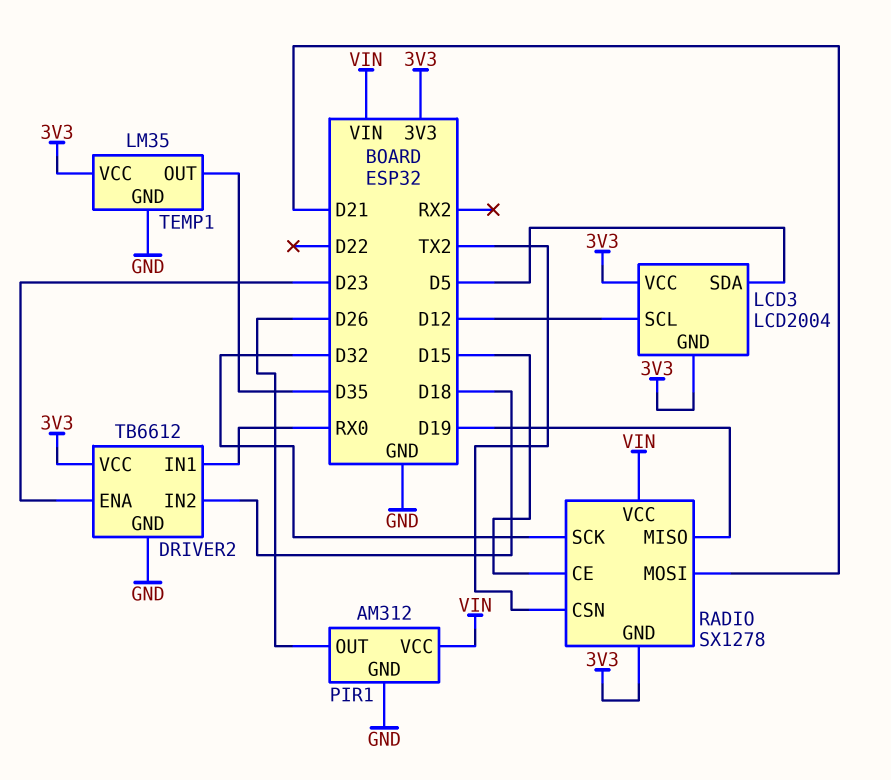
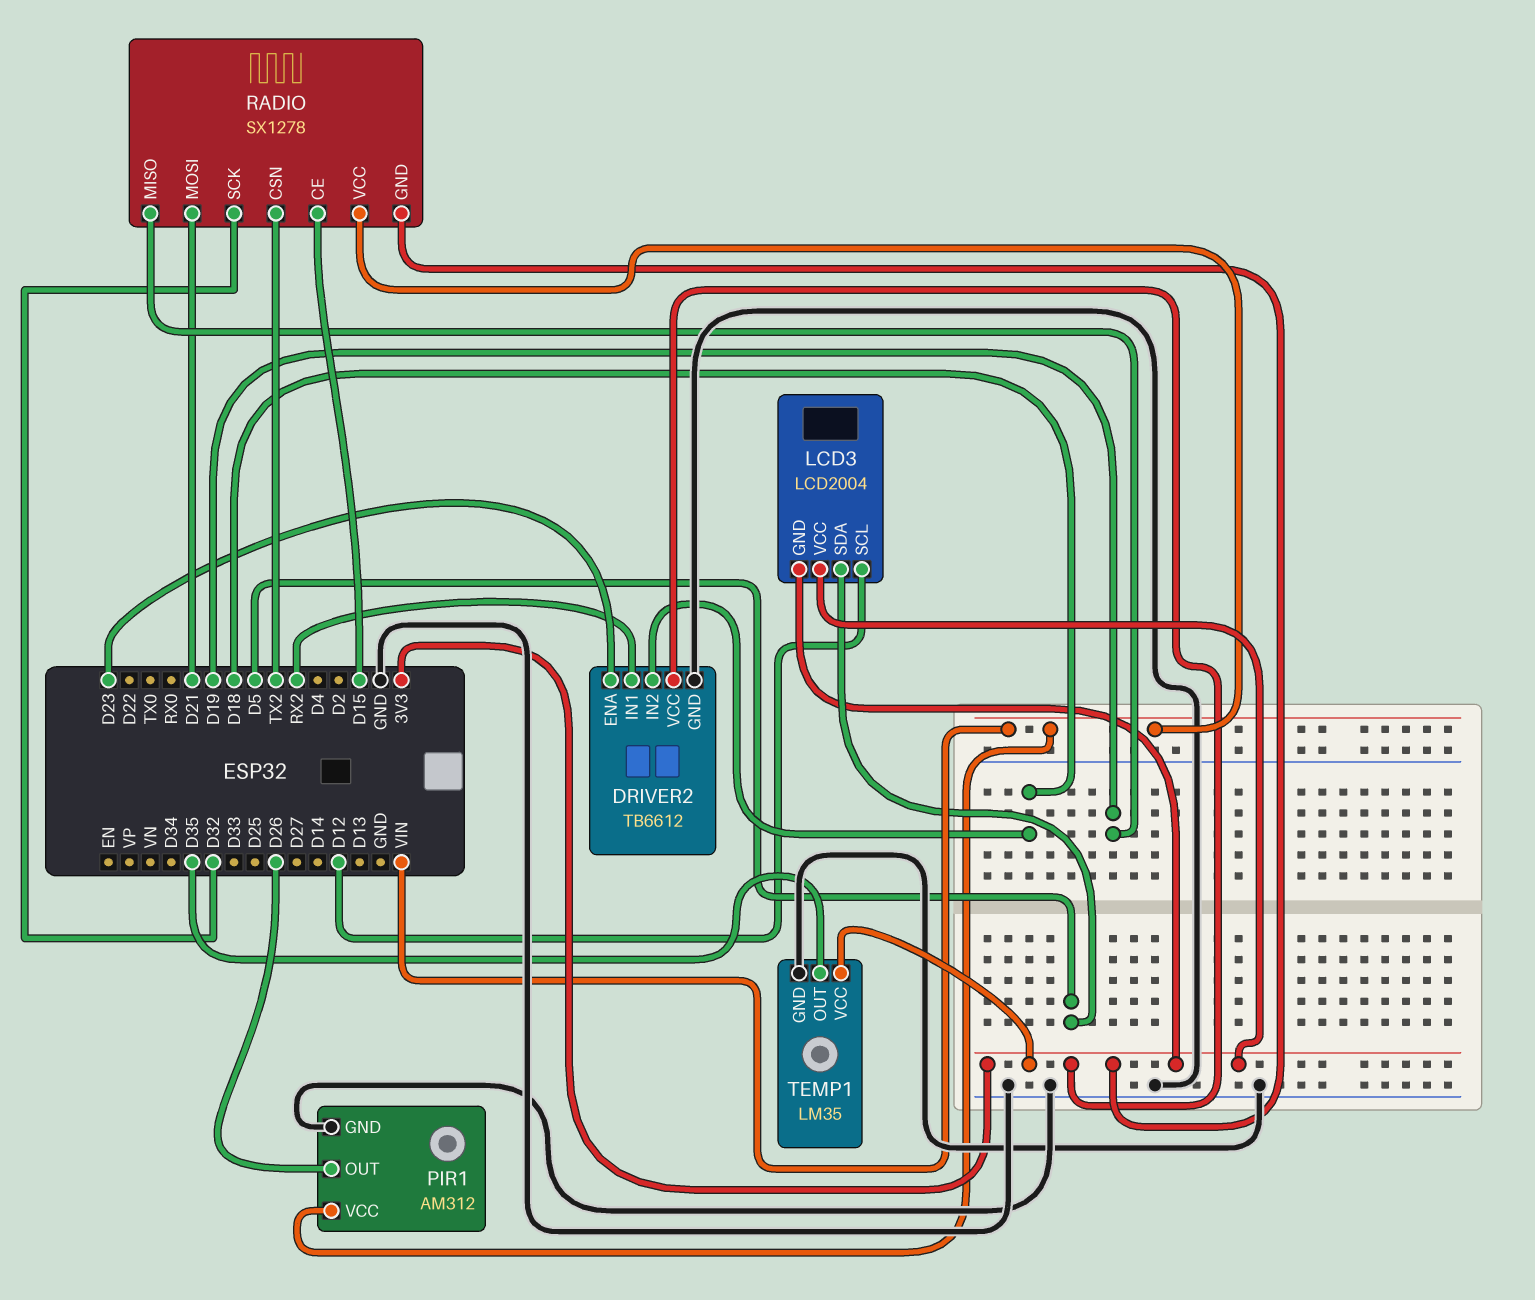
DRIVER2 pin IN1: RX0 -> RX2

